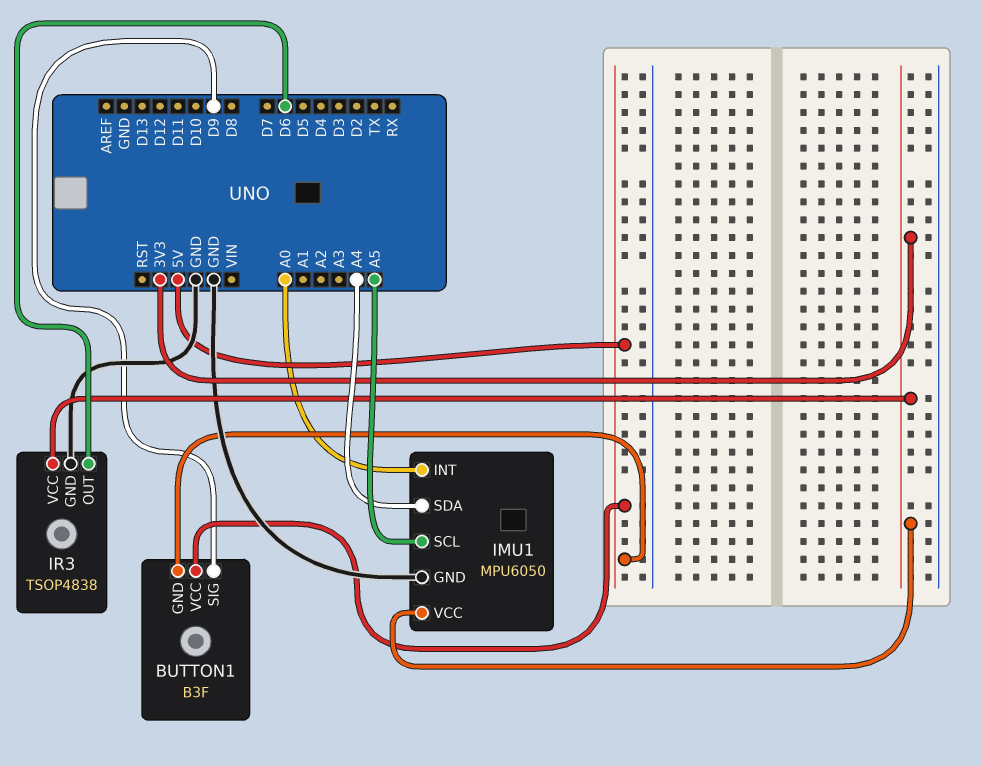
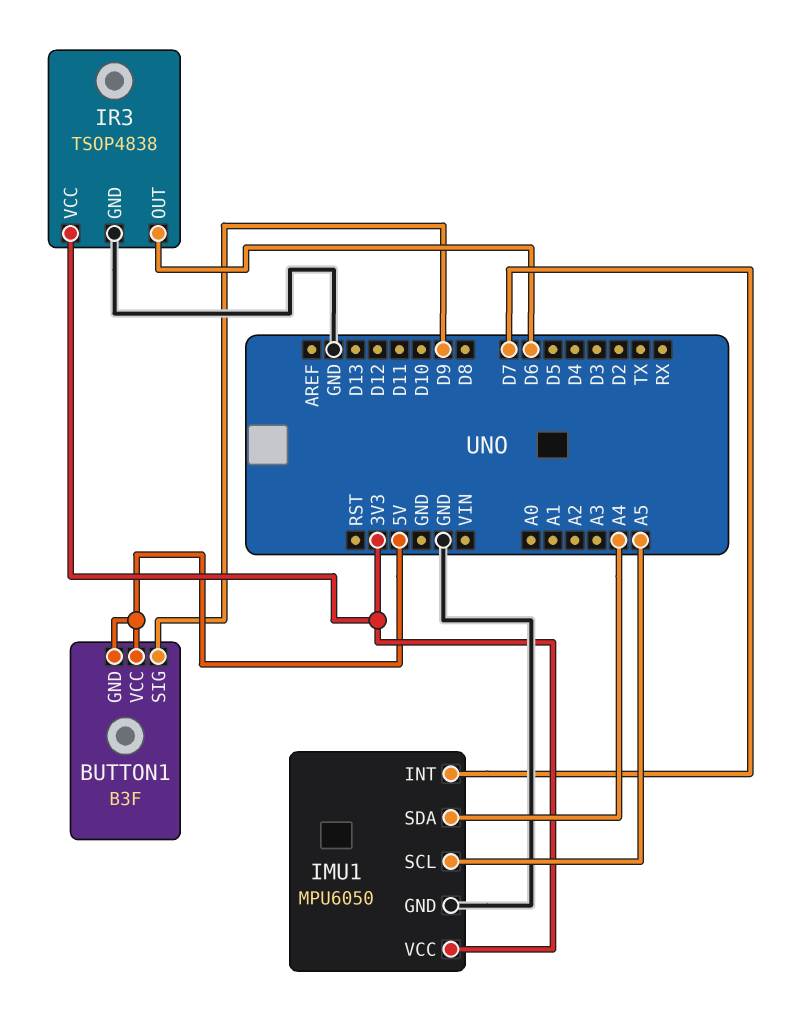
IMU1 pin INT: A0 -> D7

